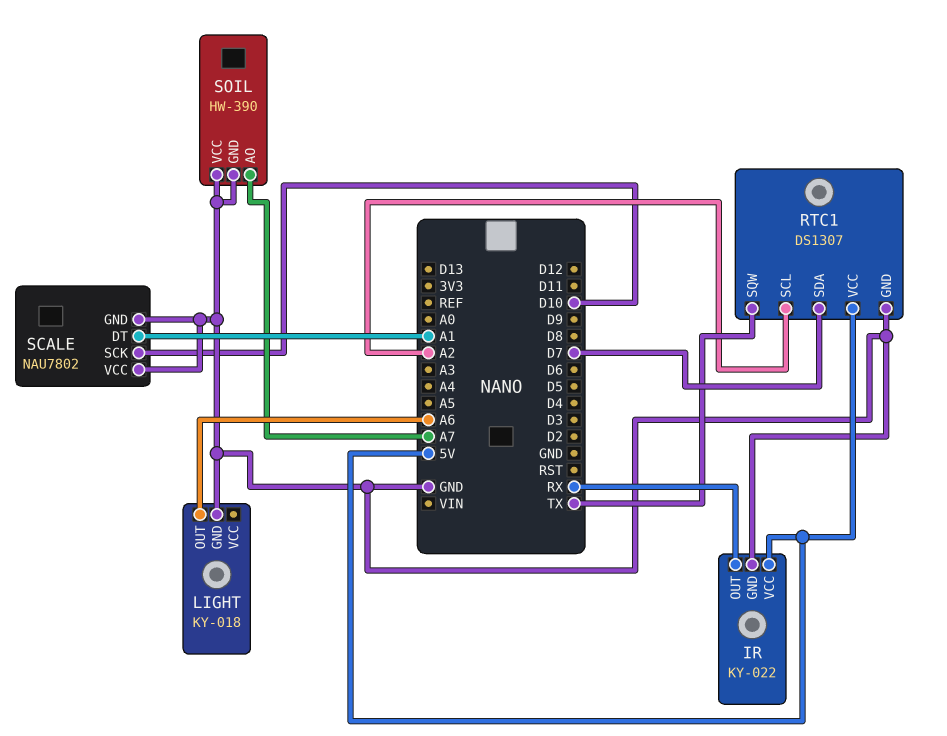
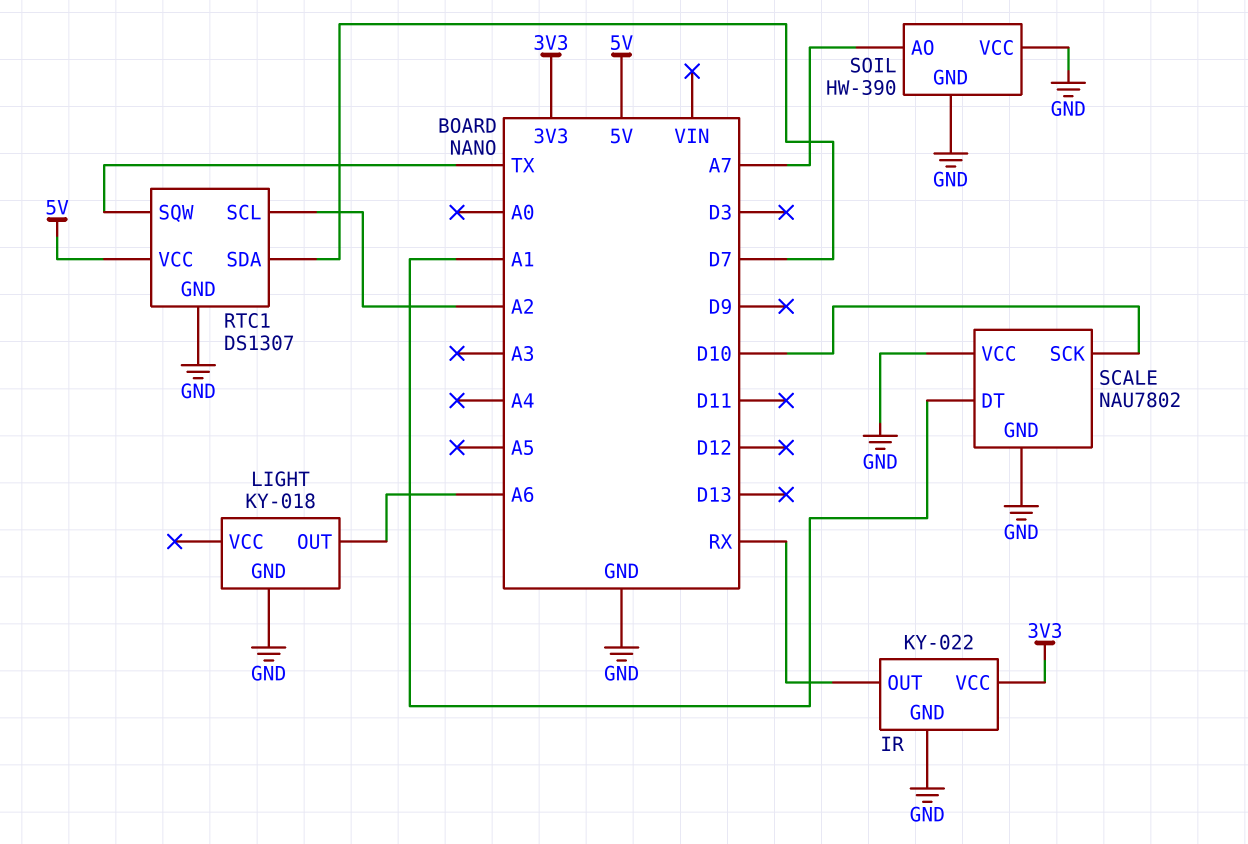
IR pin VCC: 5V -> 3V3

